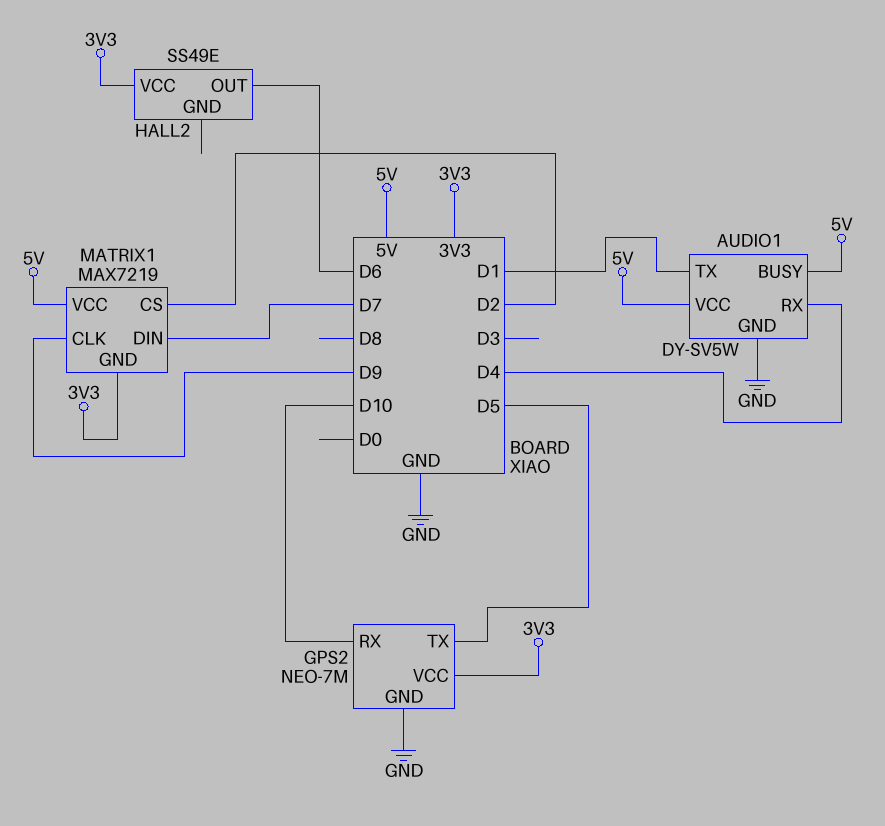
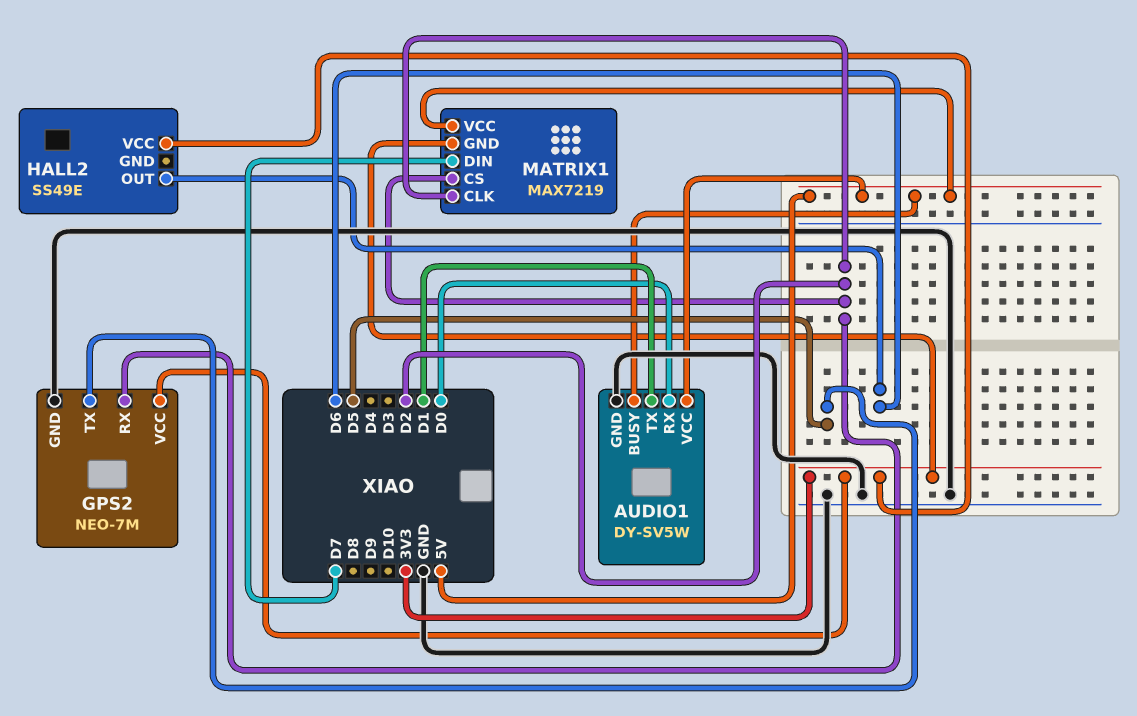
AUDIO1 pin RX: D4 -> D0
GPS2 pin RX: D10 -> D2
MATRIX1 pin CLK: D9 -> D2

